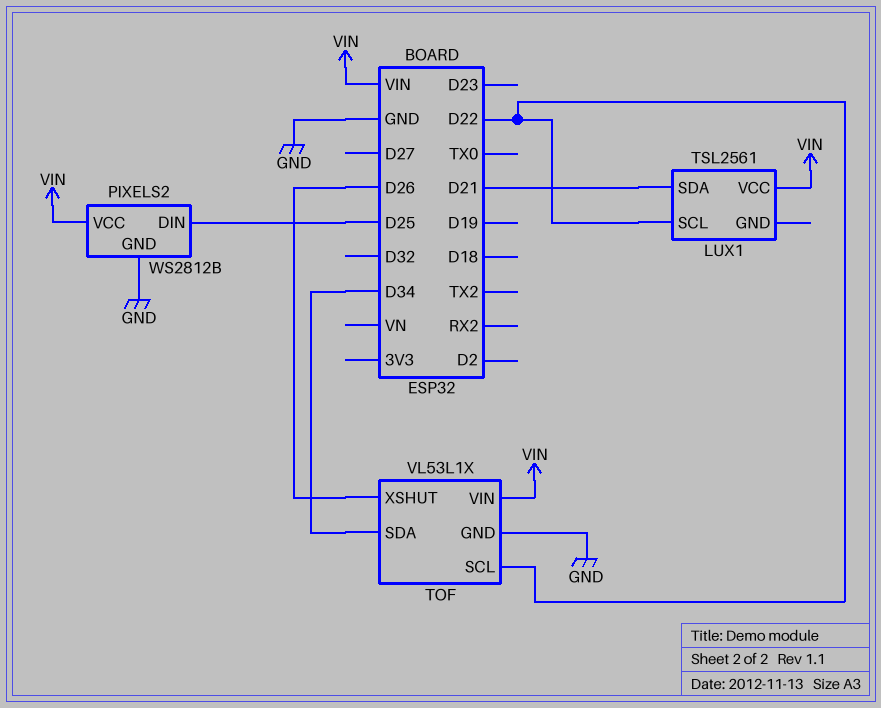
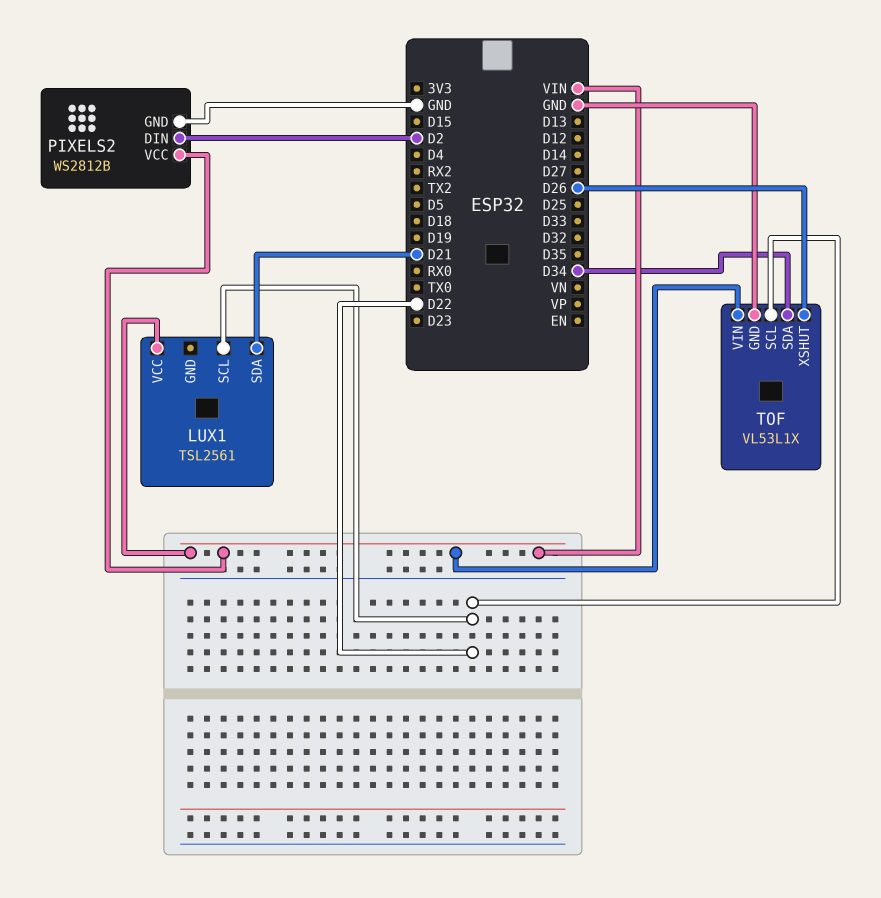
PIXELS2 pin DIN: D25 -> D2

